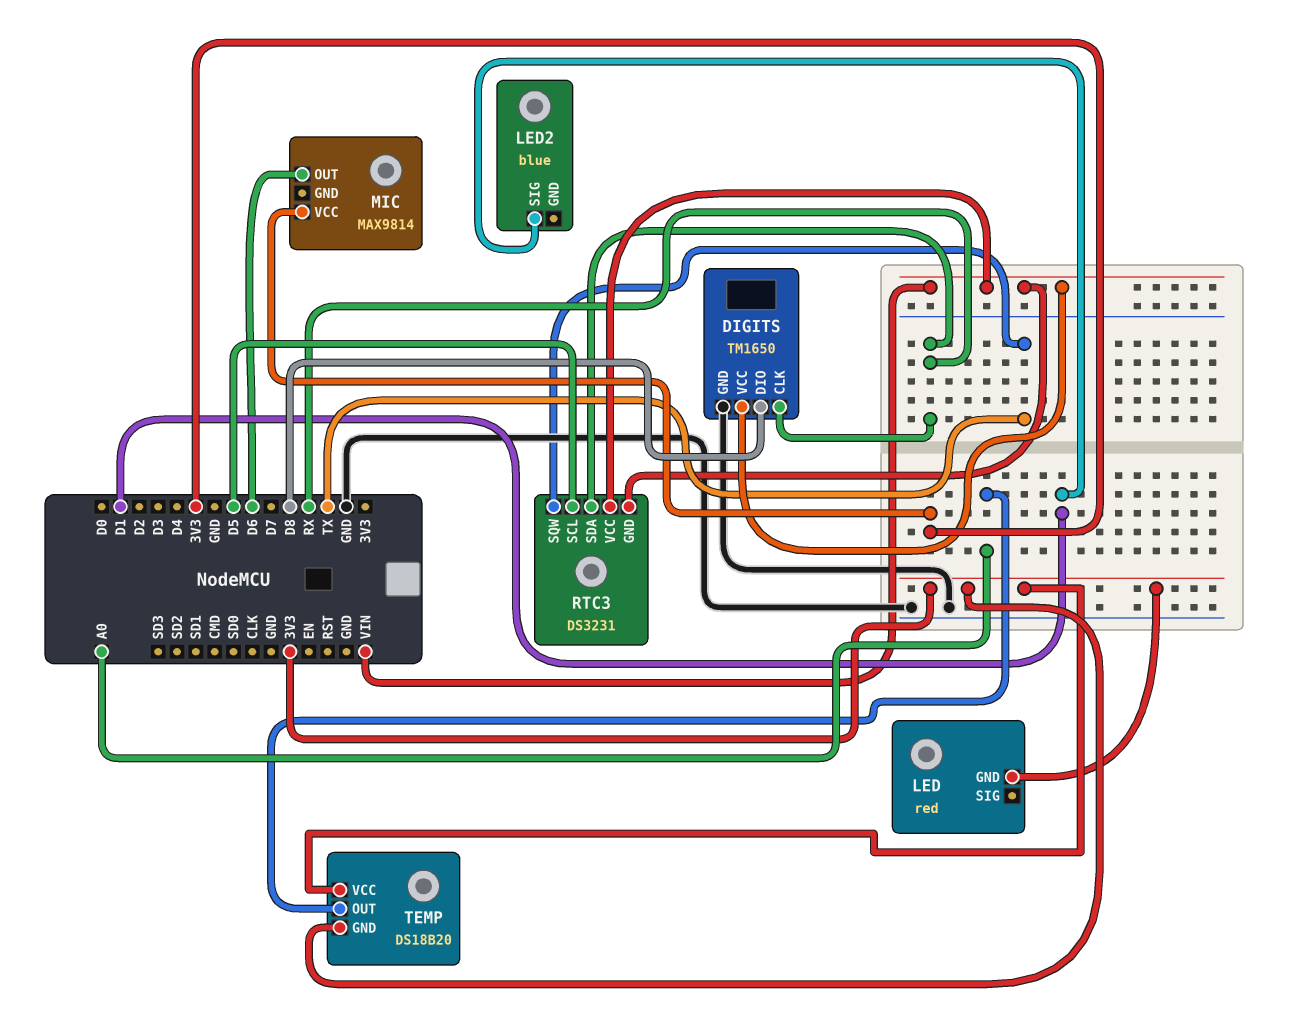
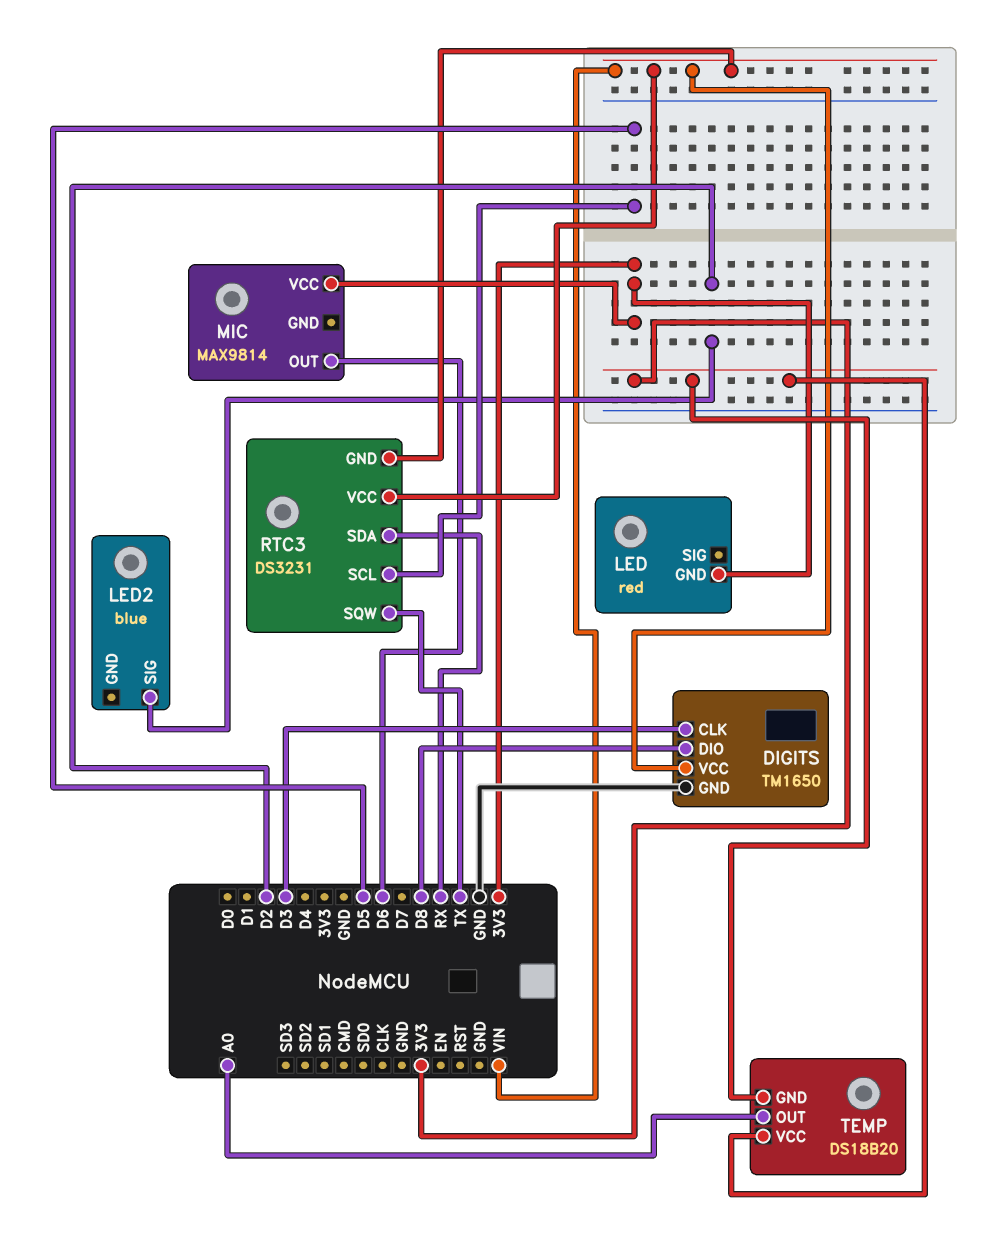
DIGITS pin CLK: RX -> D3
LED2 pin SIG: D1 -> D2

